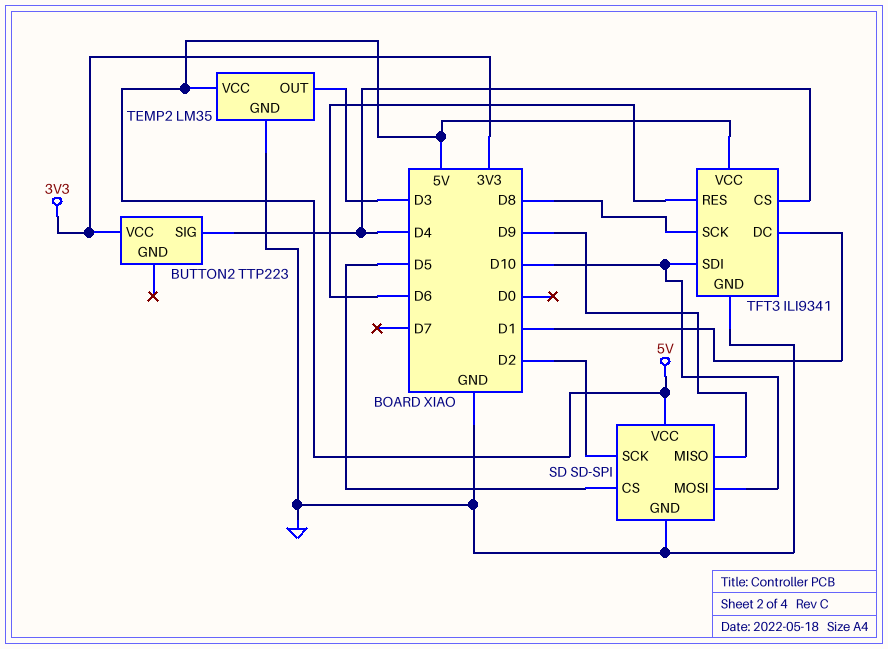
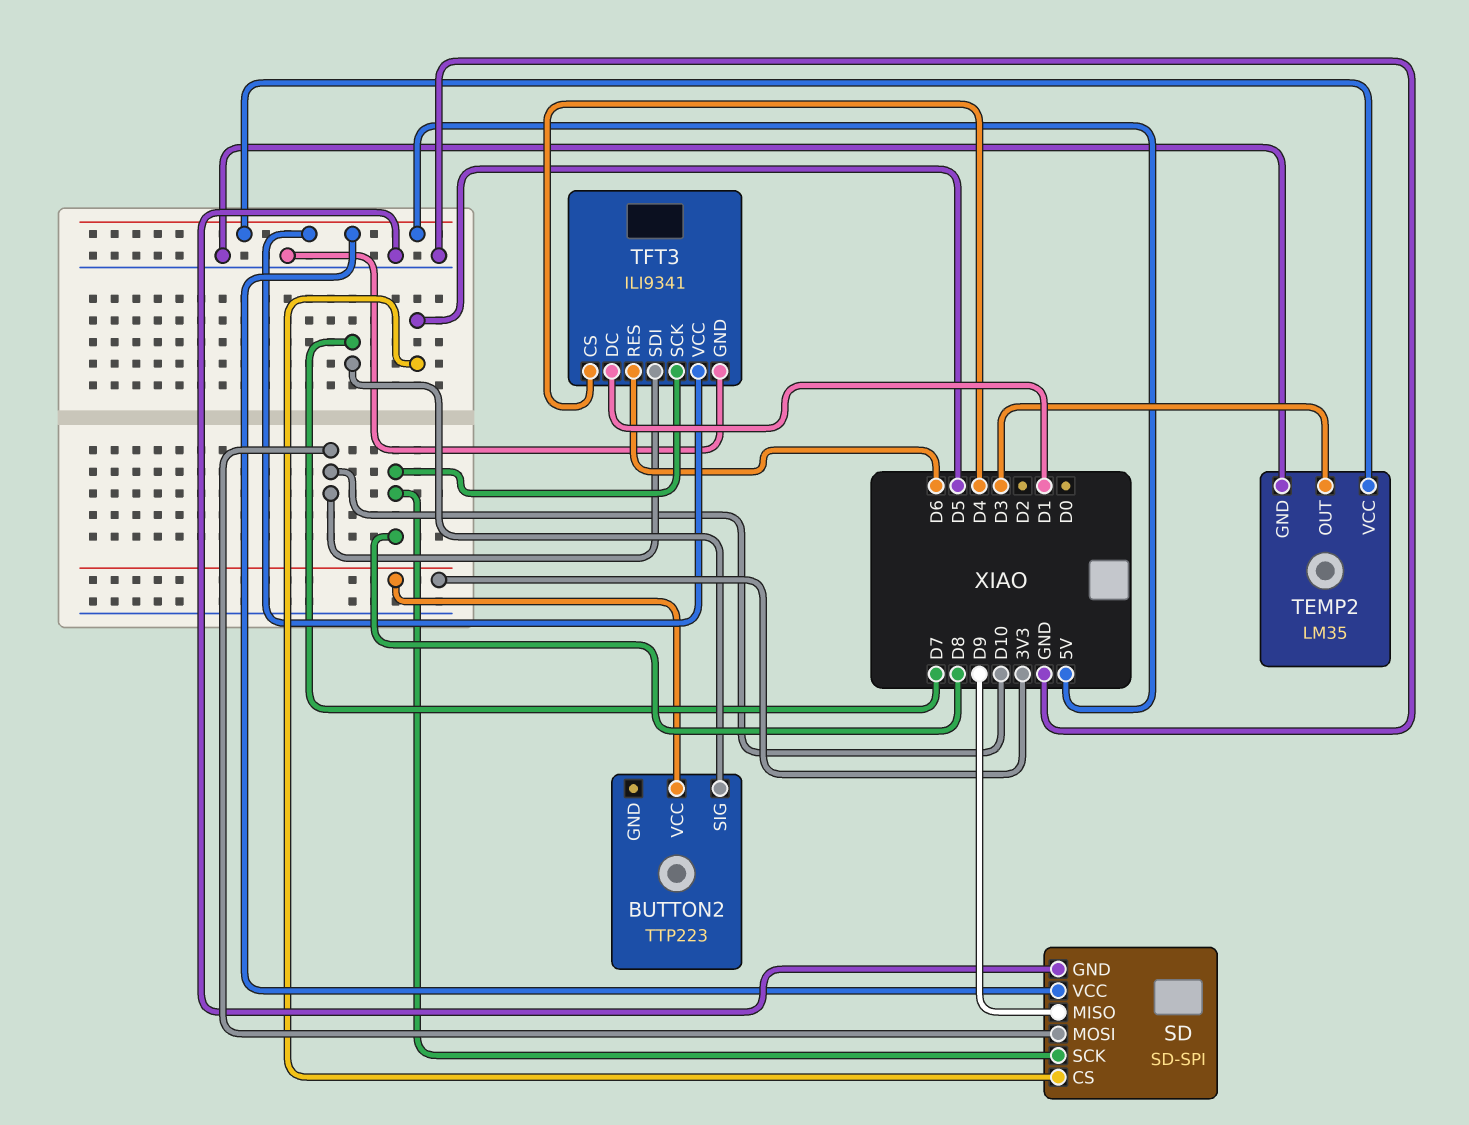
BUTTON2 pin SIG: D4 -> D7
SD pin SCK: D2 -> D8

